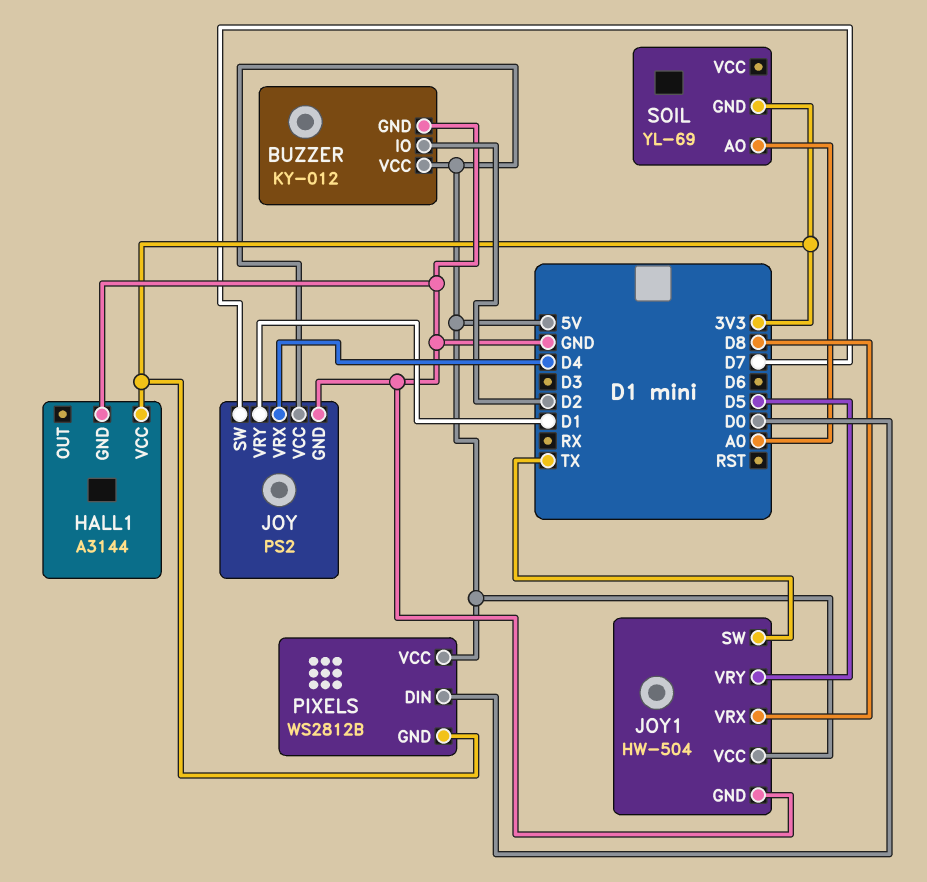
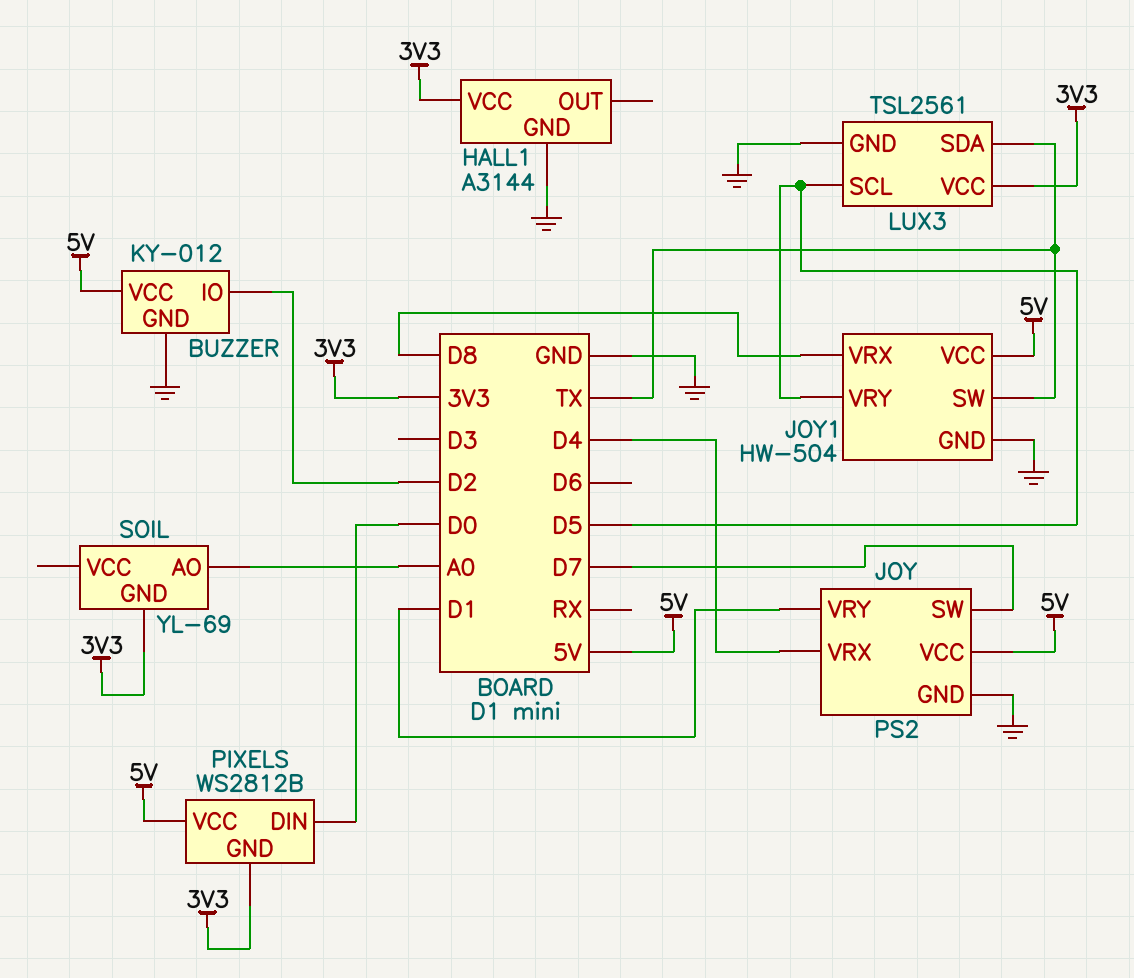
LUX3: none -> TSL2561
LUX3 pin GND: none -> GND
LUX3 pin SCL: none -> D5
LUX3 pin SDA: none -> TX
LUX3 pin VCC: none -> 3V3

